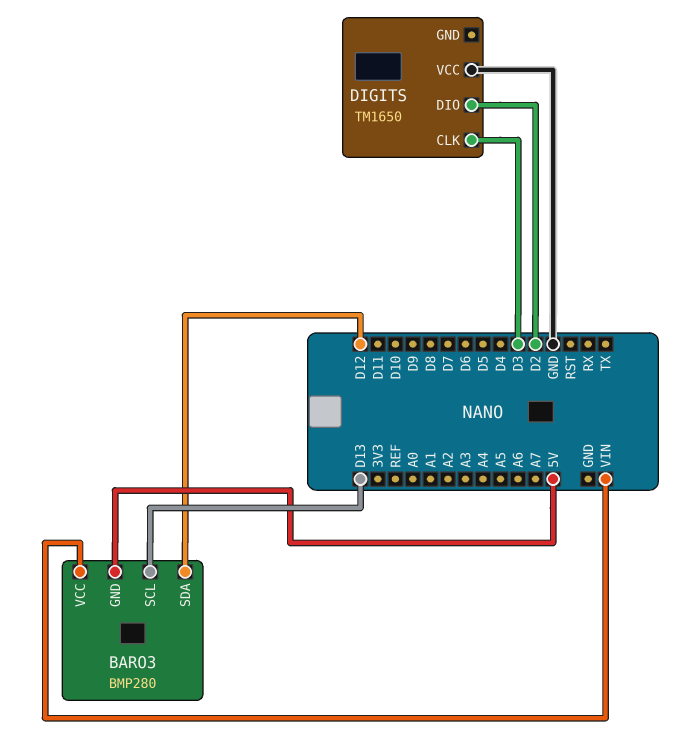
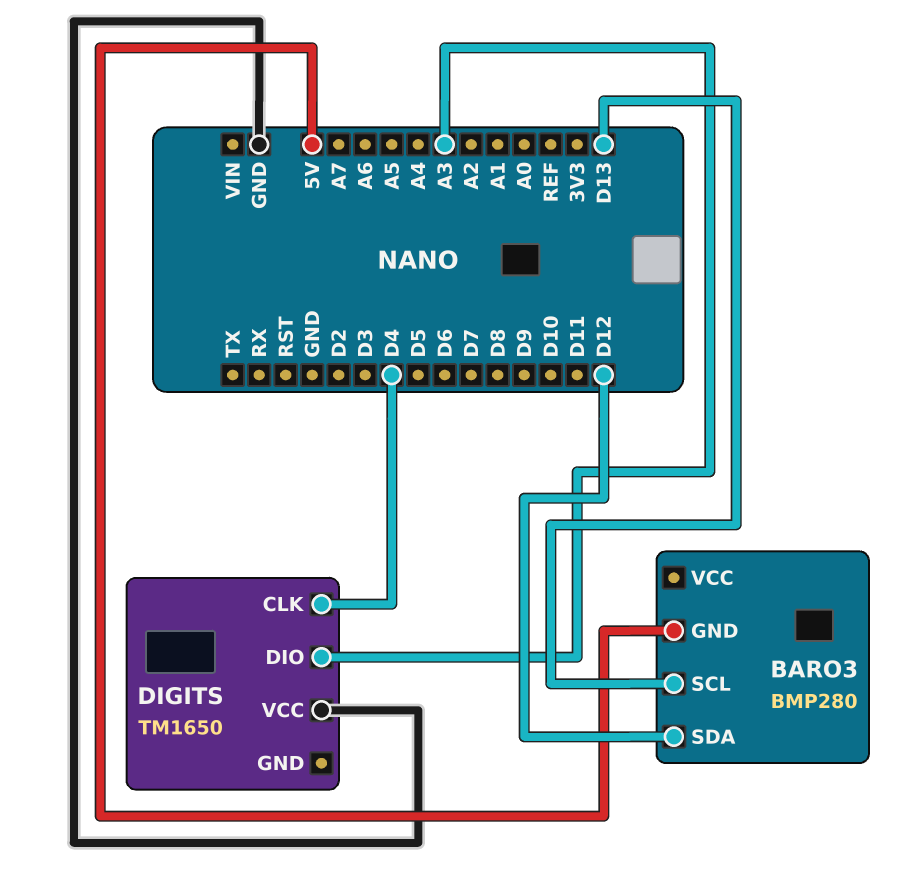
BARO3 pin VCC: VIN -> none
DIGITS pin CLK: D3 -> D4
DIGITS pin DIO: D2 -> A3

